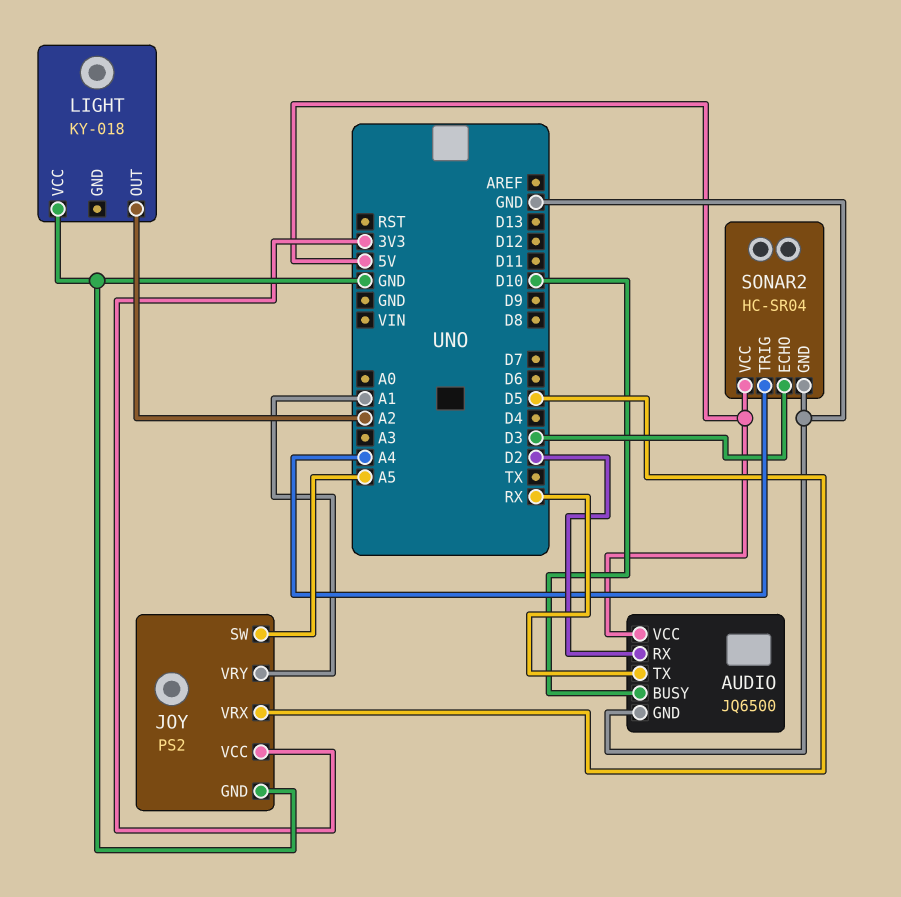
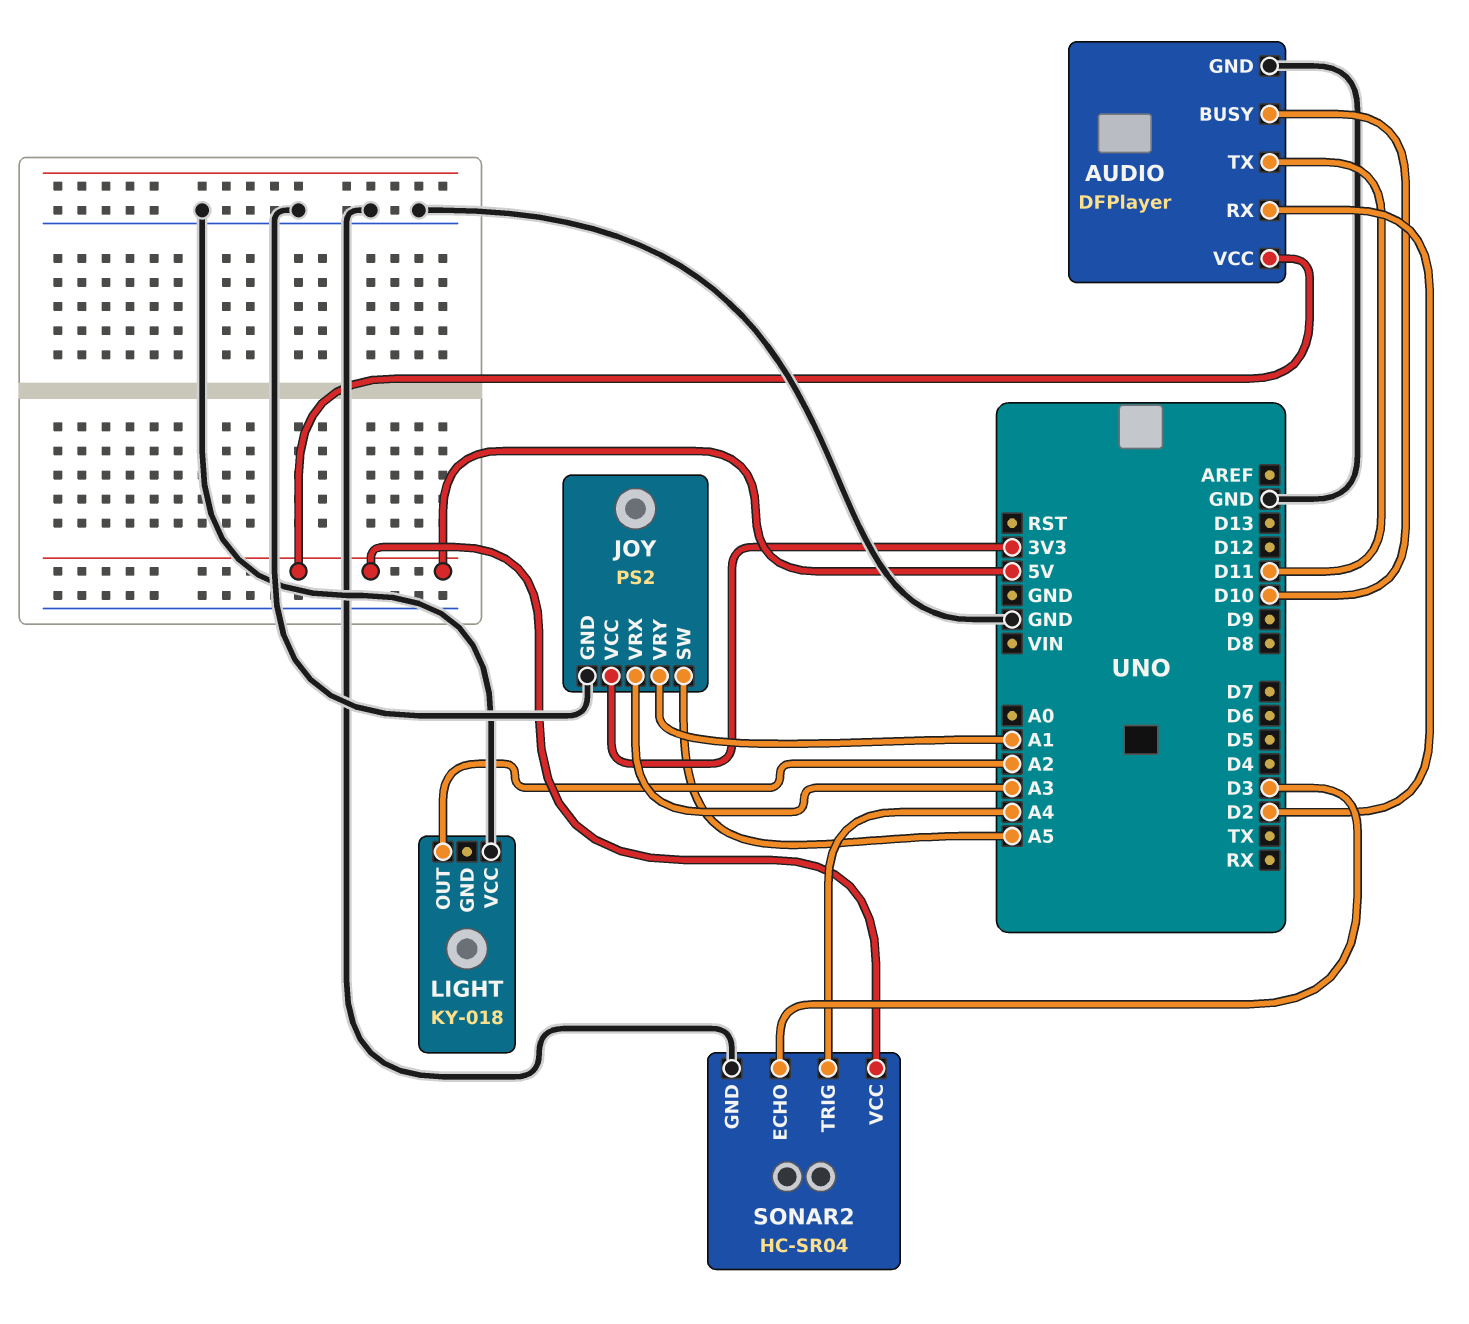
AUDIO: JQ6500 -> DFPlayer
AUDIO pin TX: RX -> D11
JOY pin VRX: D5 -> A3

